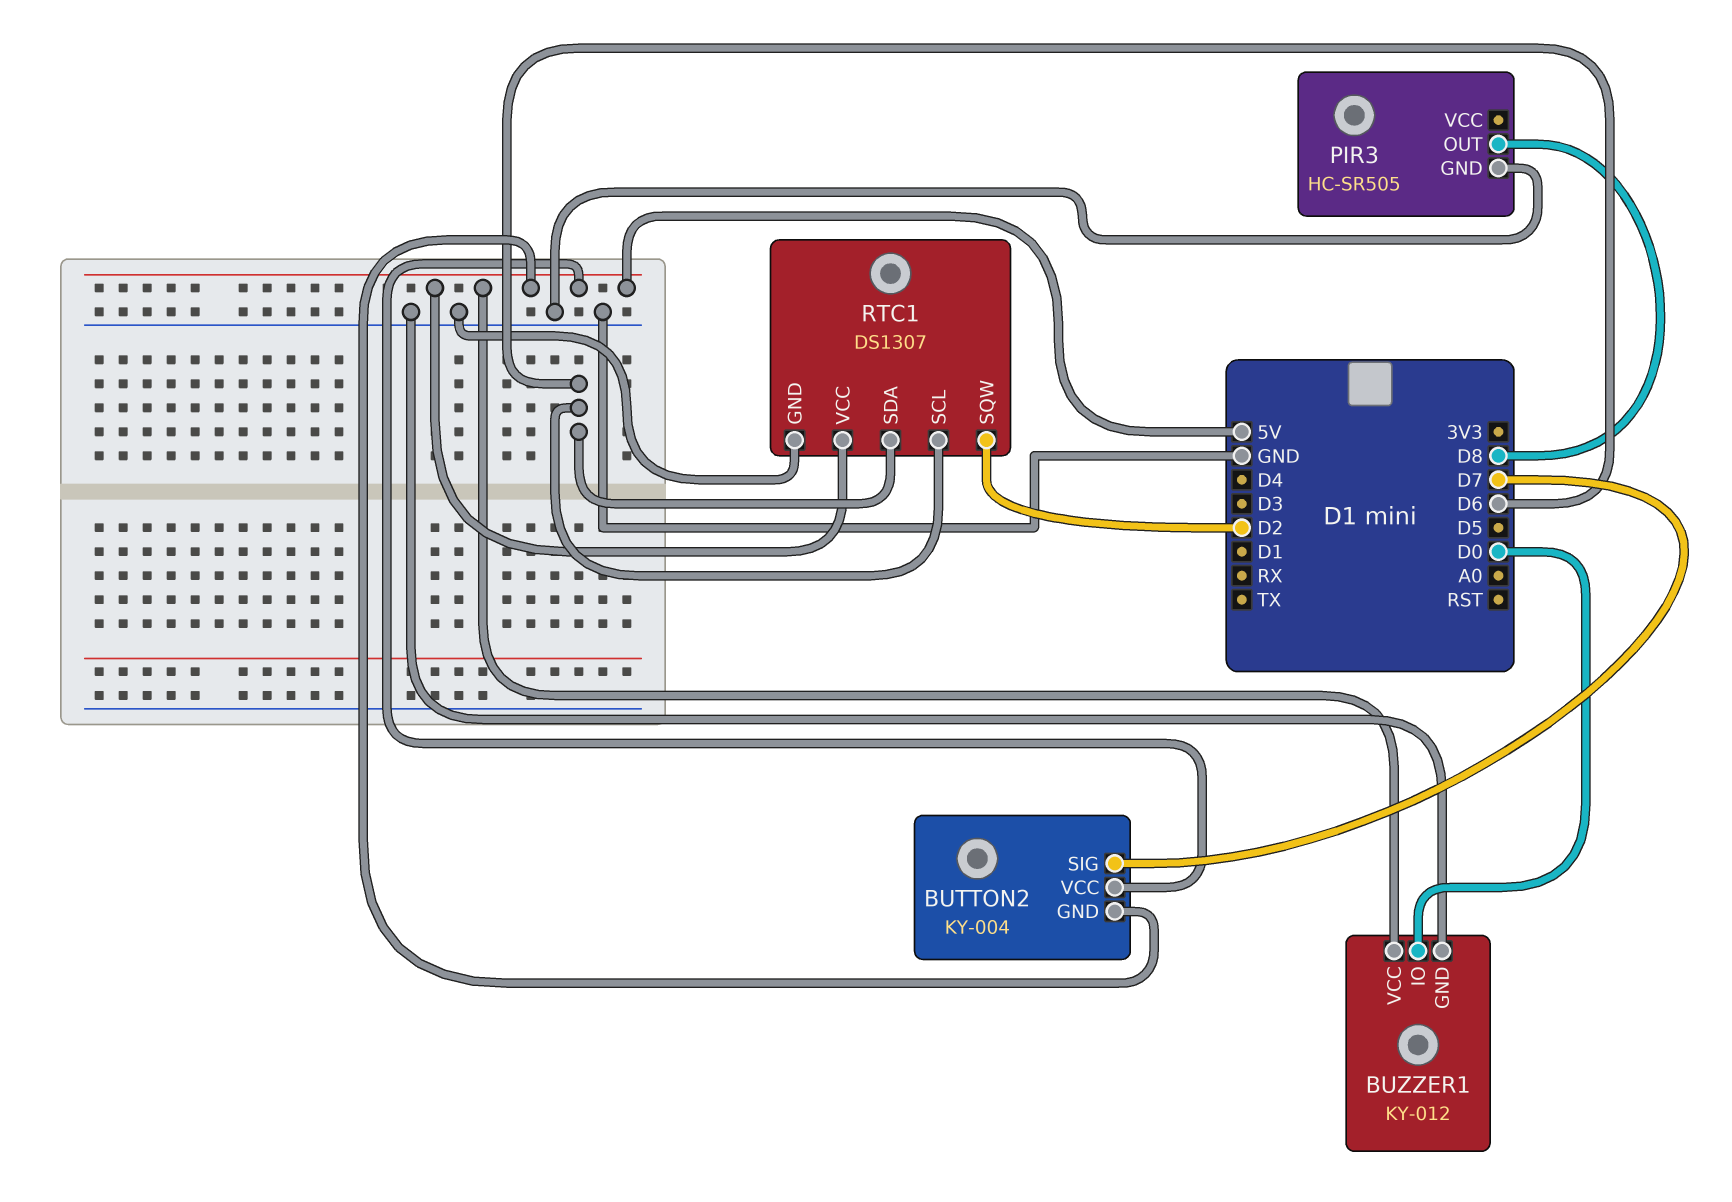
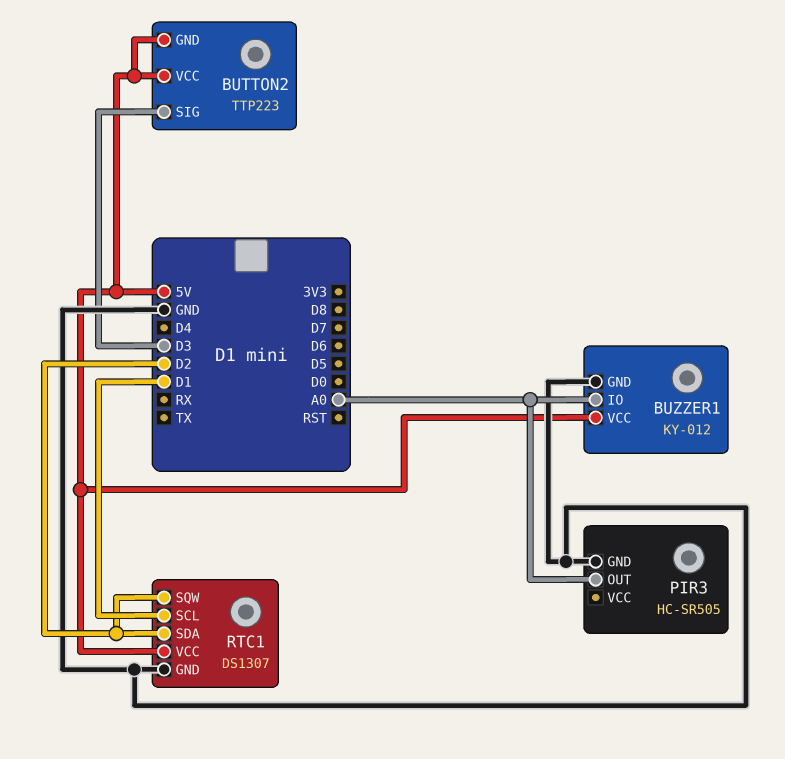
BUTTON2: KY-004 -> TTP223
BUTTON2 pin SIG: D7 -> D3
BUZZER1 pin IO: D0 -> A0
PIR3 pin OUT: D8 -> A0
RTC1 pin SCL: D6 -> D1
RTC1 pin SDA: D6 -> D2

